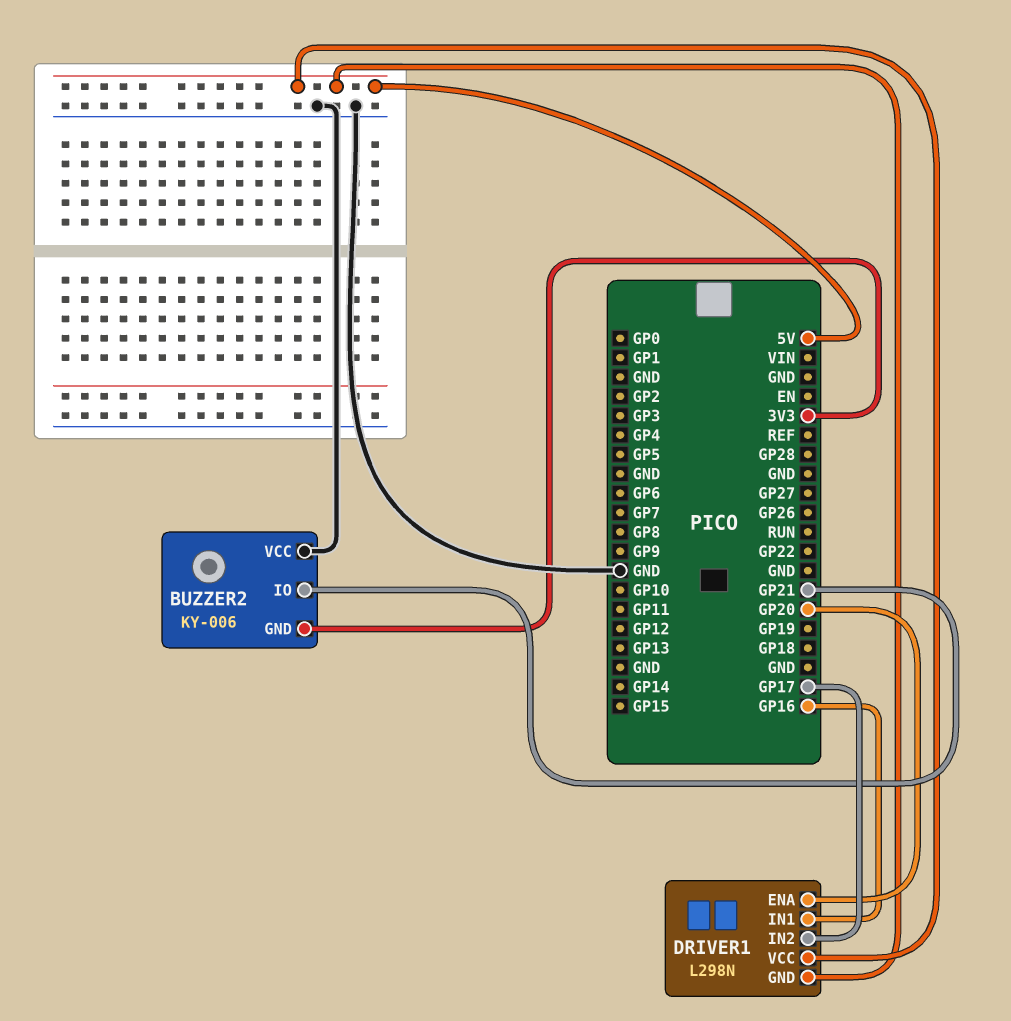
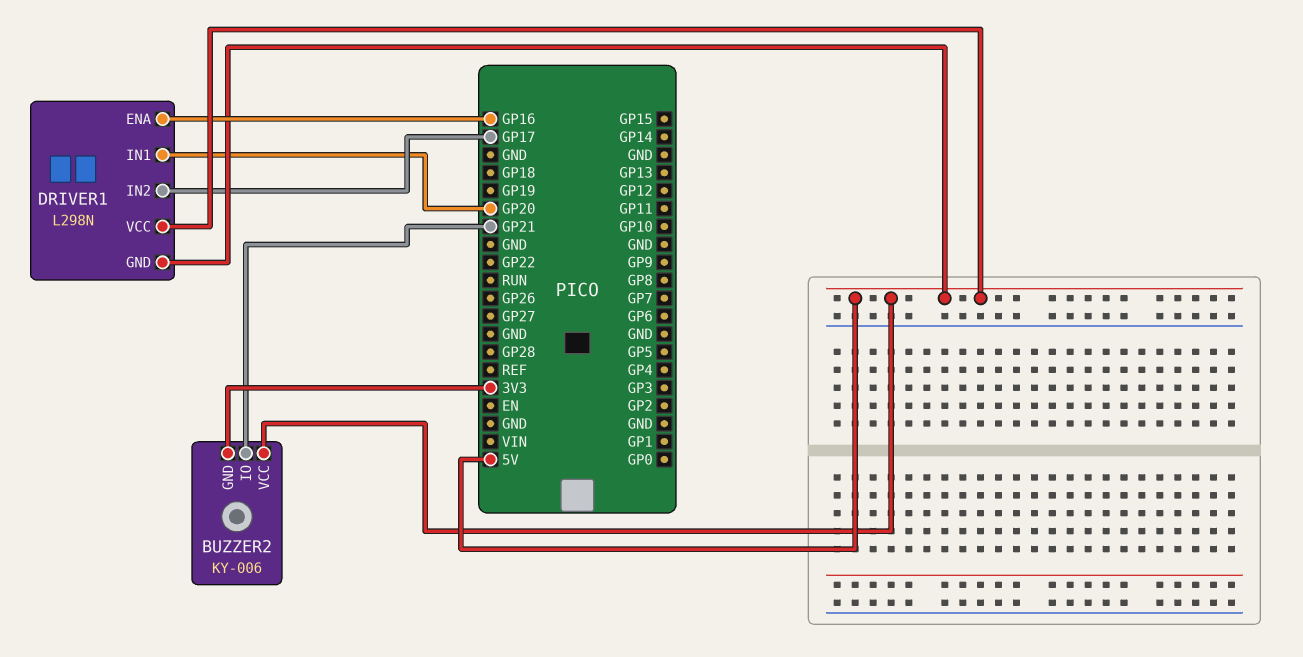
BUZZER2 pin VCC: GND -> 5V
DRIVER1 pin ENA: GP20 -> GP16
DRIVER1 pin IN1: GP16 -> GP20

